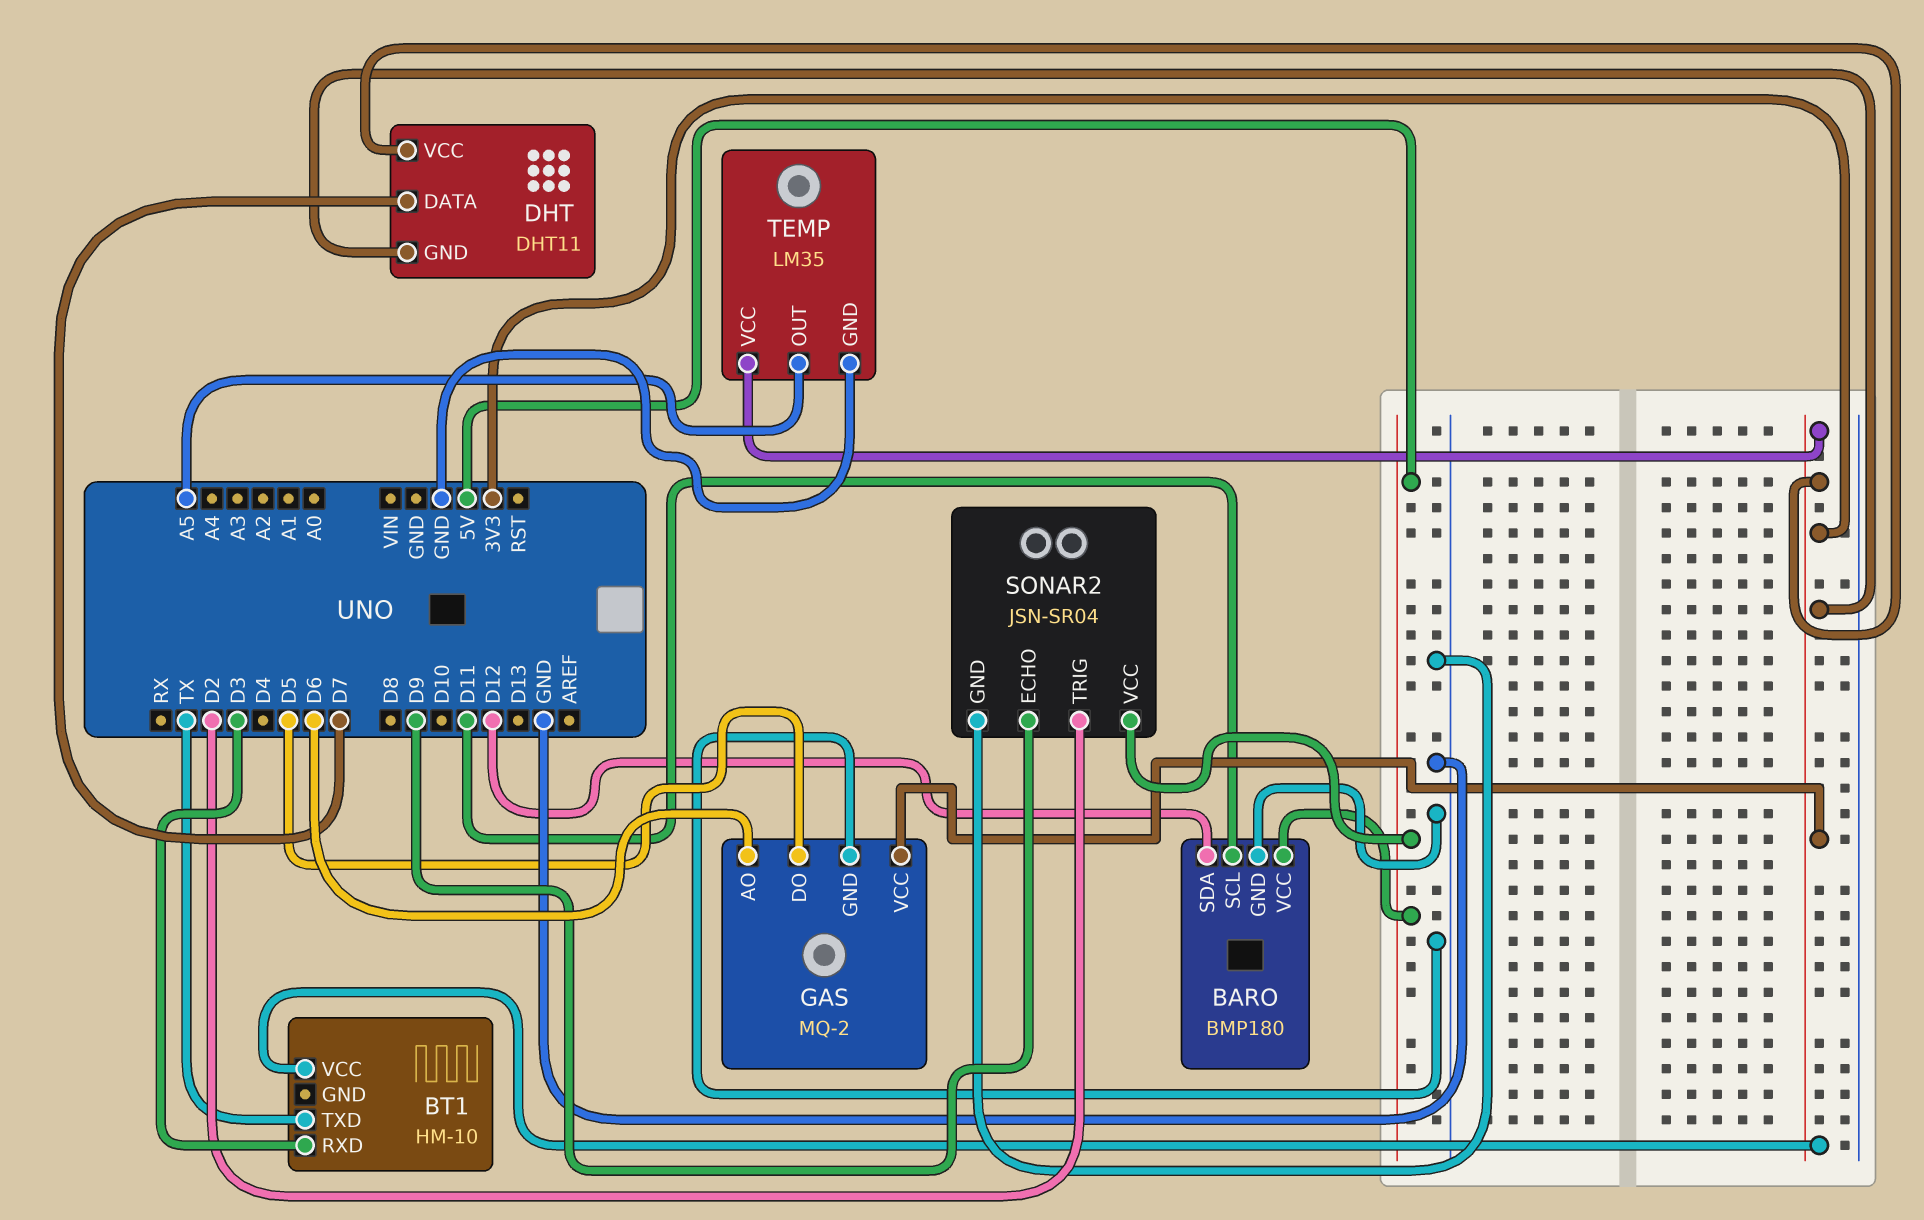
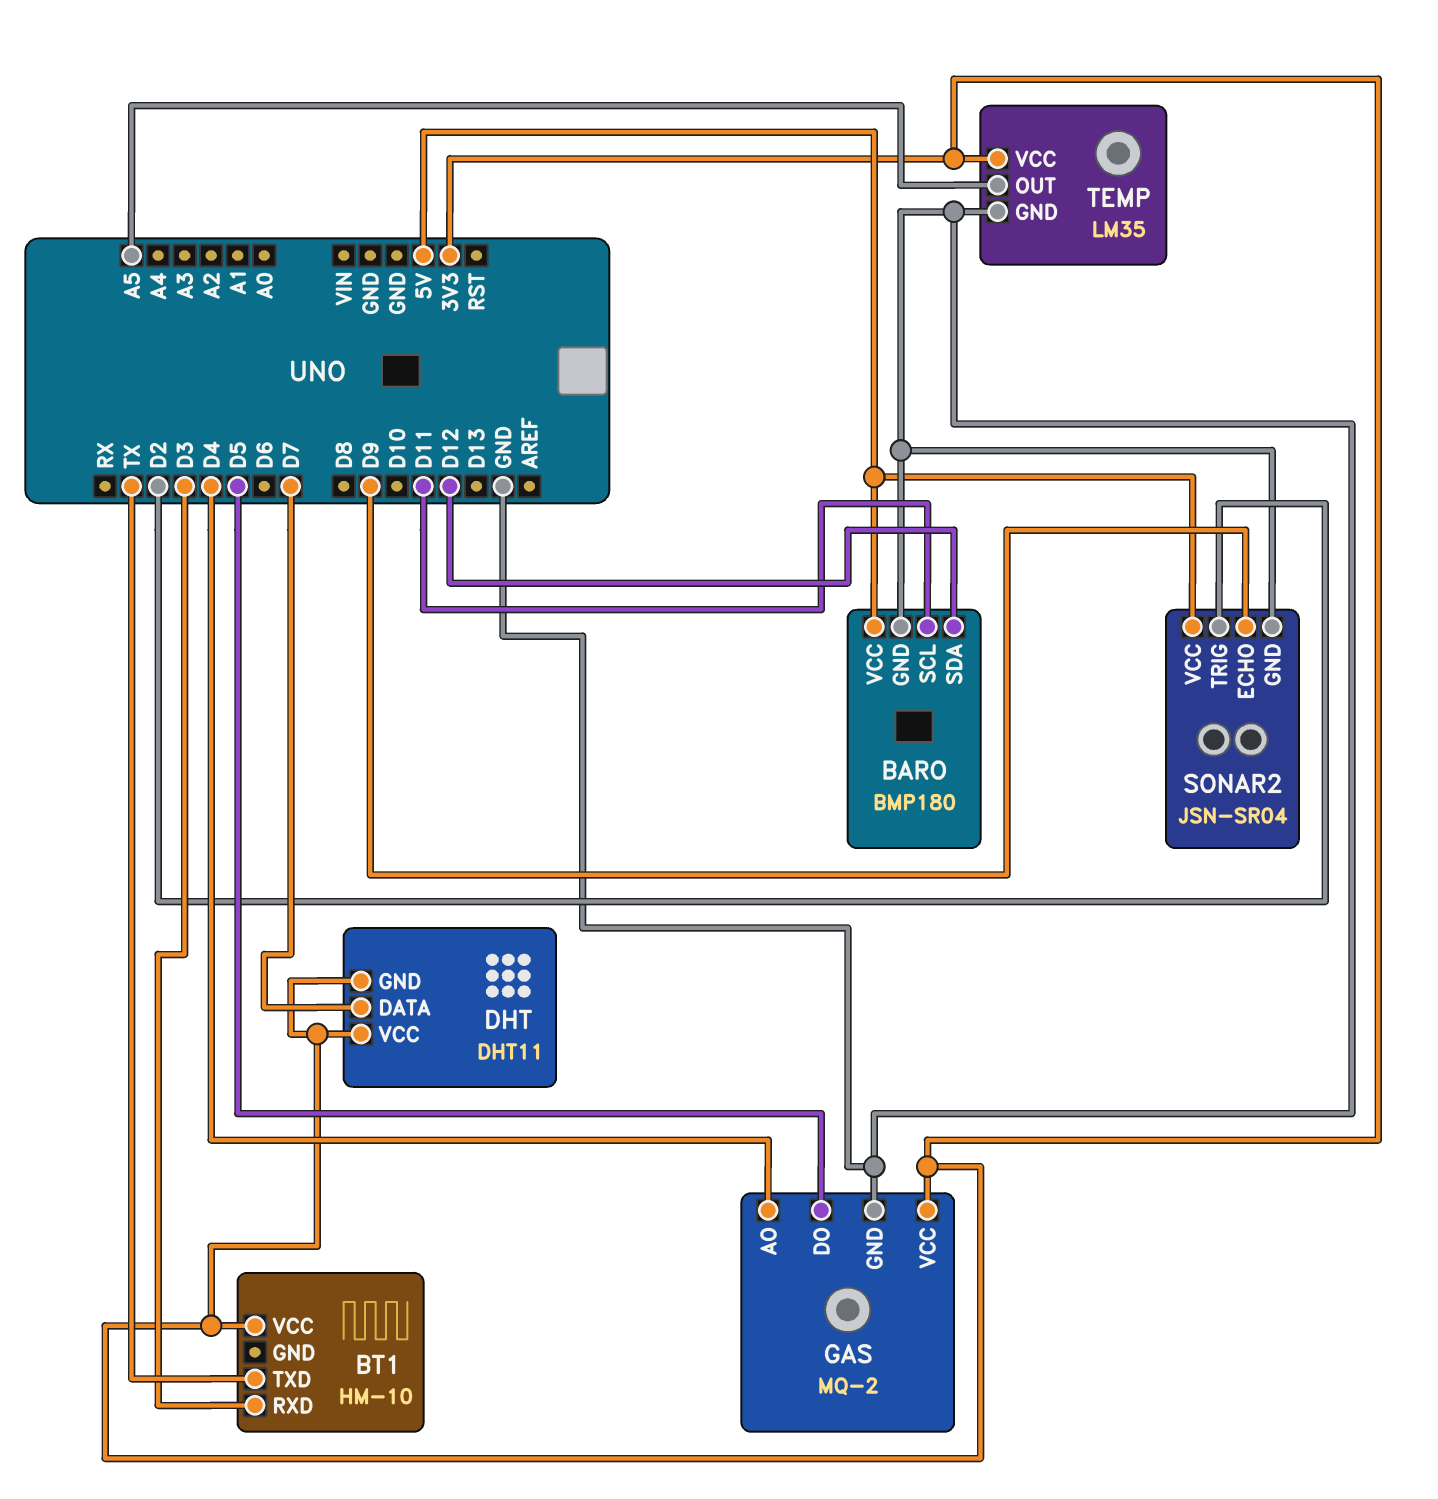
GAS pin AO: D6 -> D4

